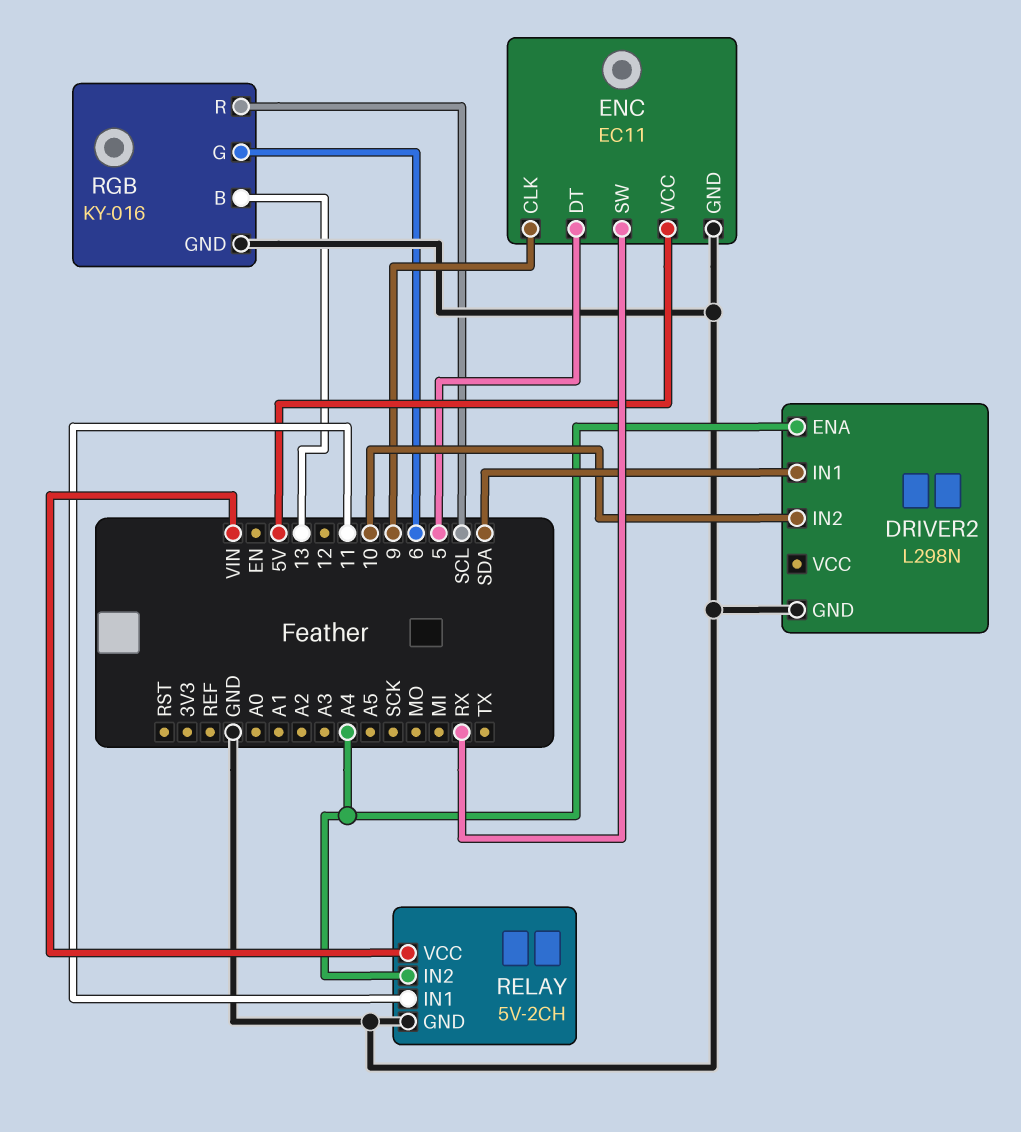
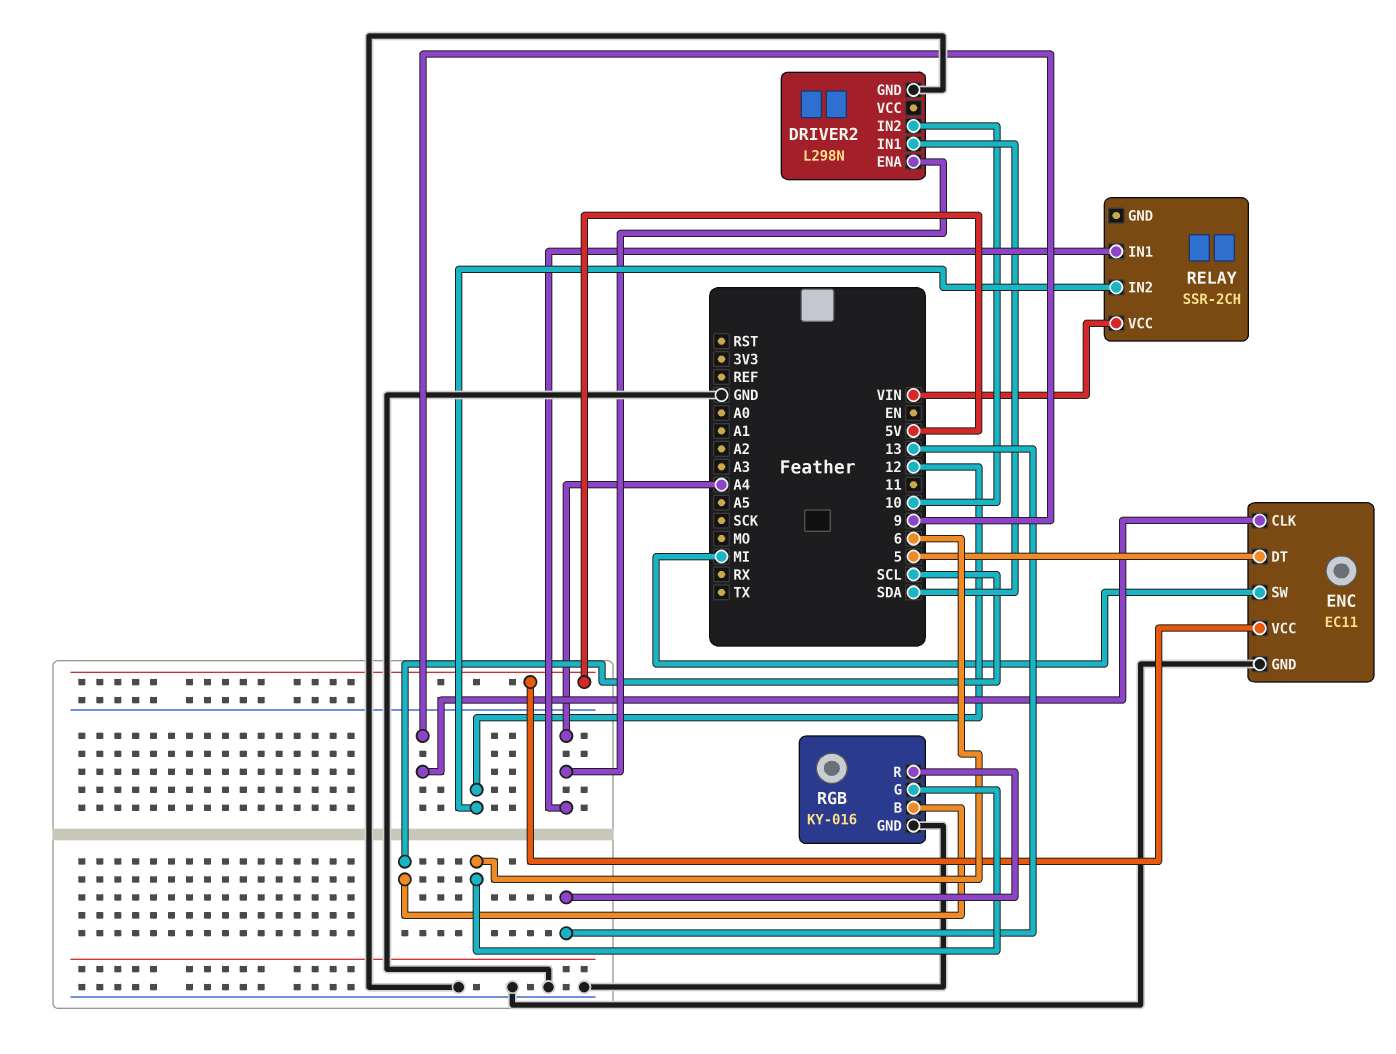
ENC pin SW: RX -> MI
RELAY: 5V-2CH -> SSR-2CH
RELAY pin GND: GND -> none
RELAY pin IN1: 11 -> A4
RELAY pin IN2: A4 -> 12
RGB pin B: 13 -> SCL
RGB pin R: SCL -> 13

